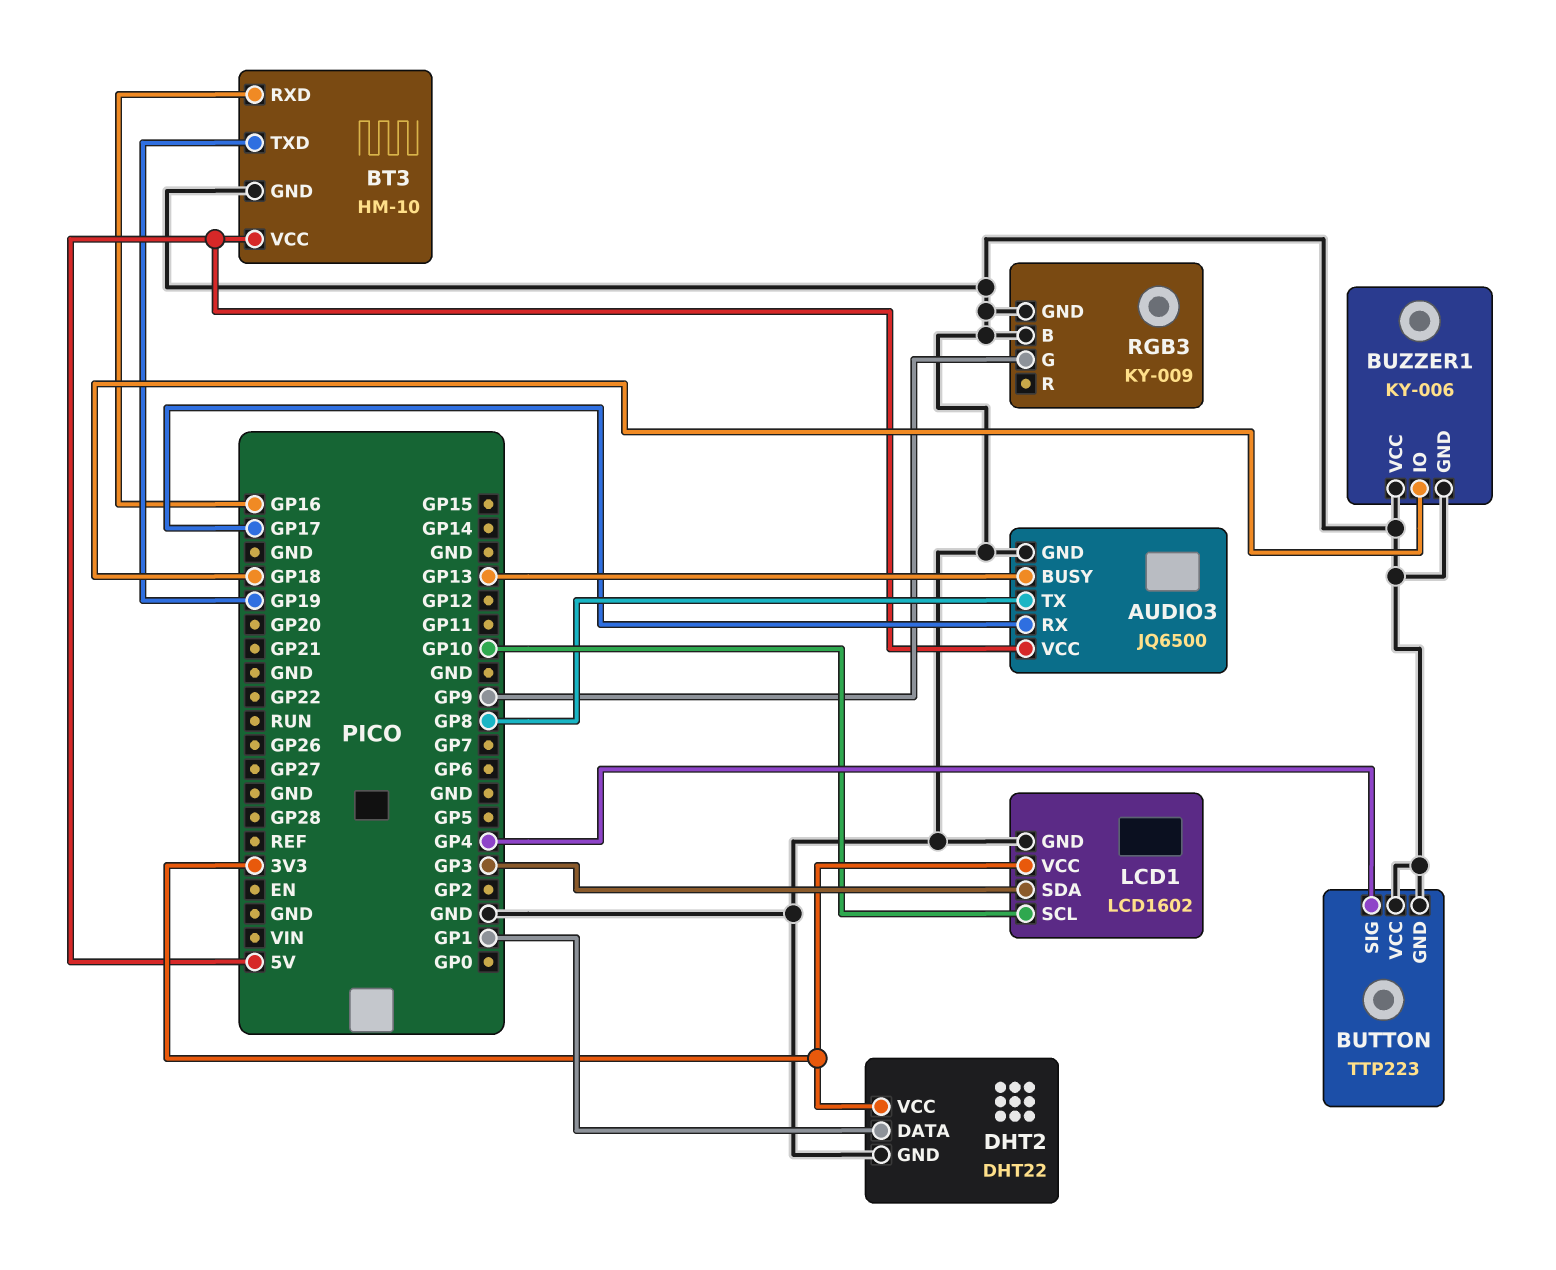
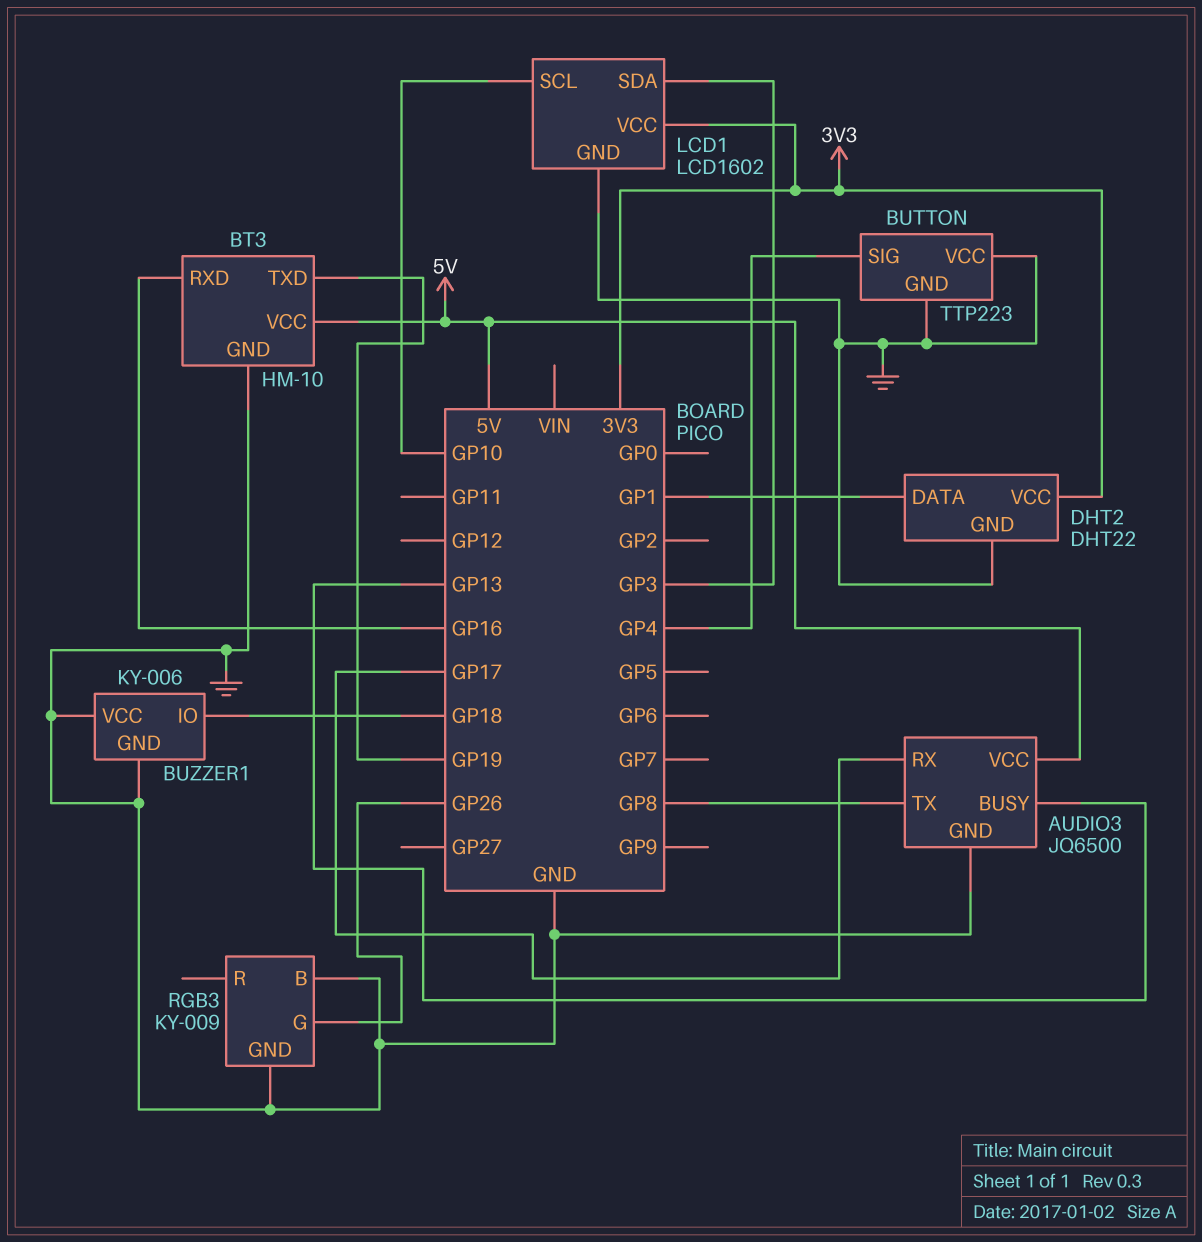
RGB3 pin G: GP9 -> GP26

